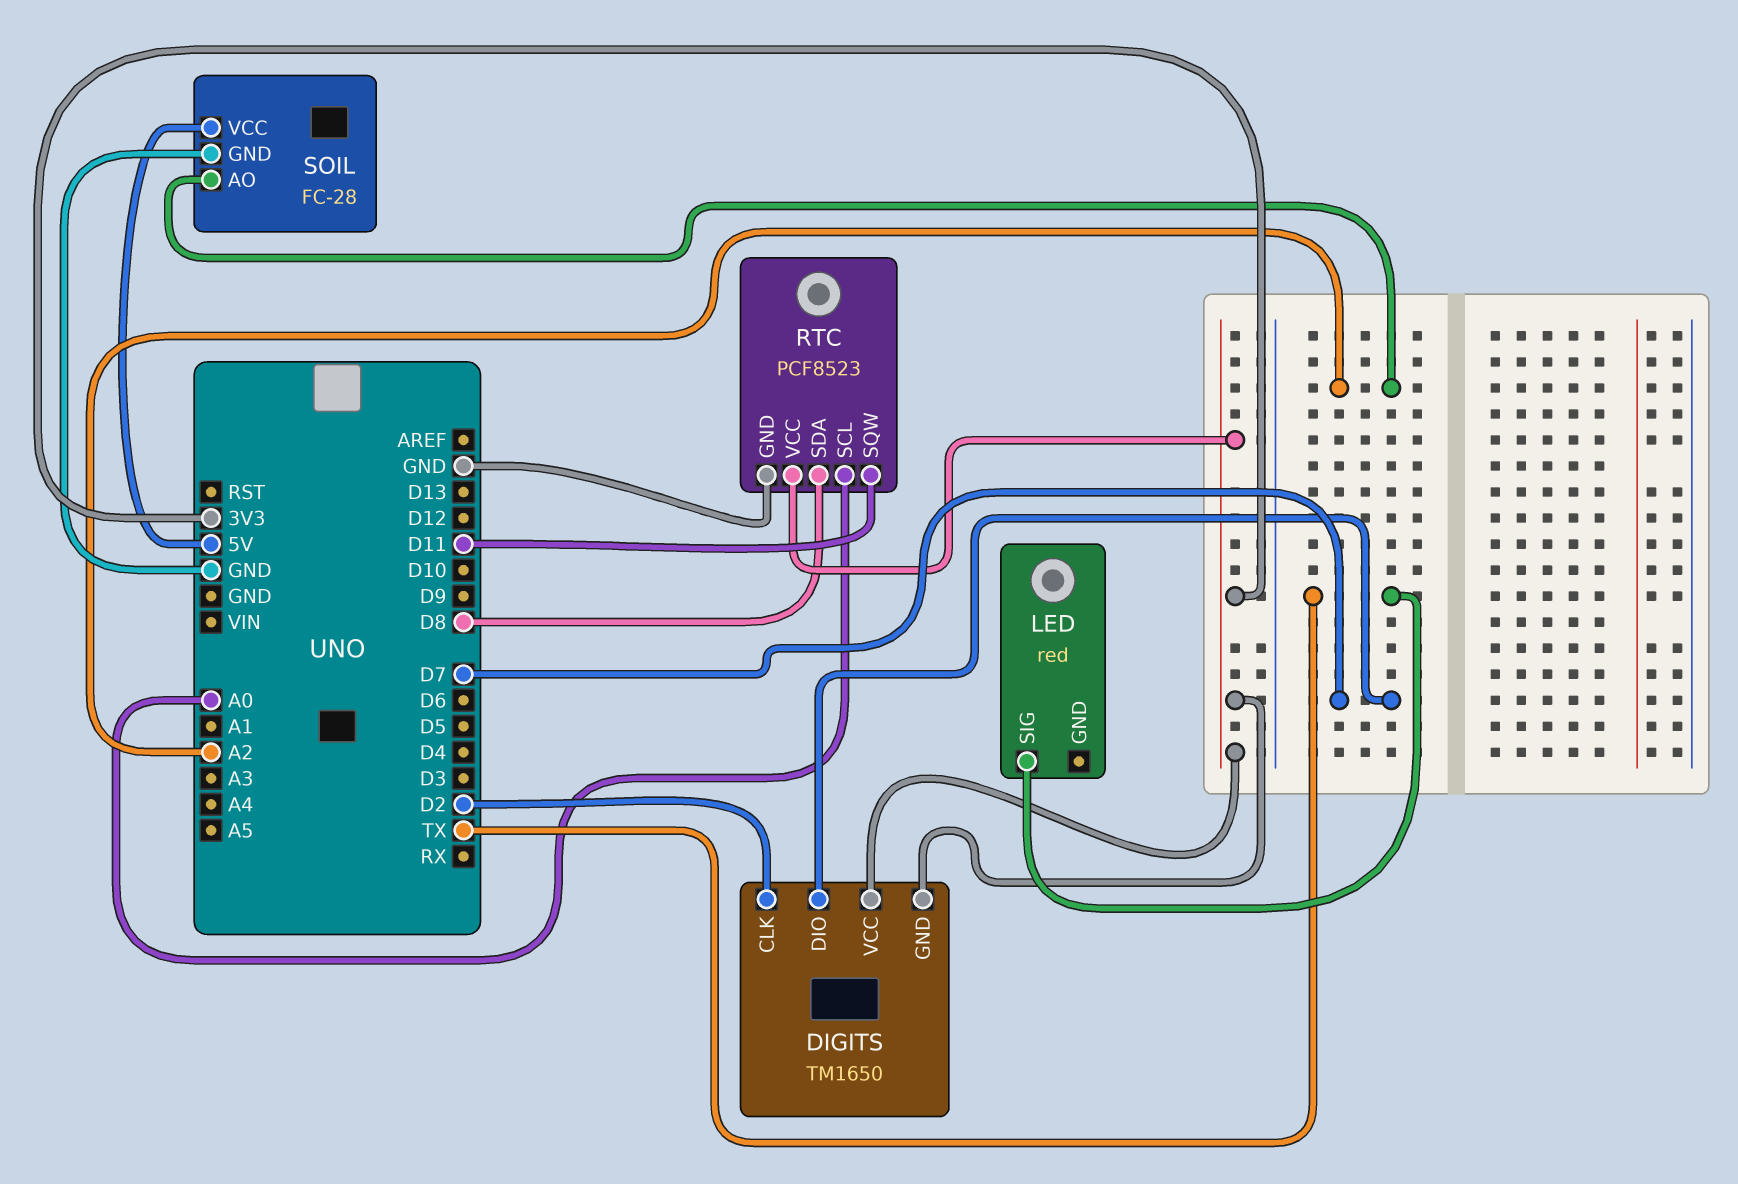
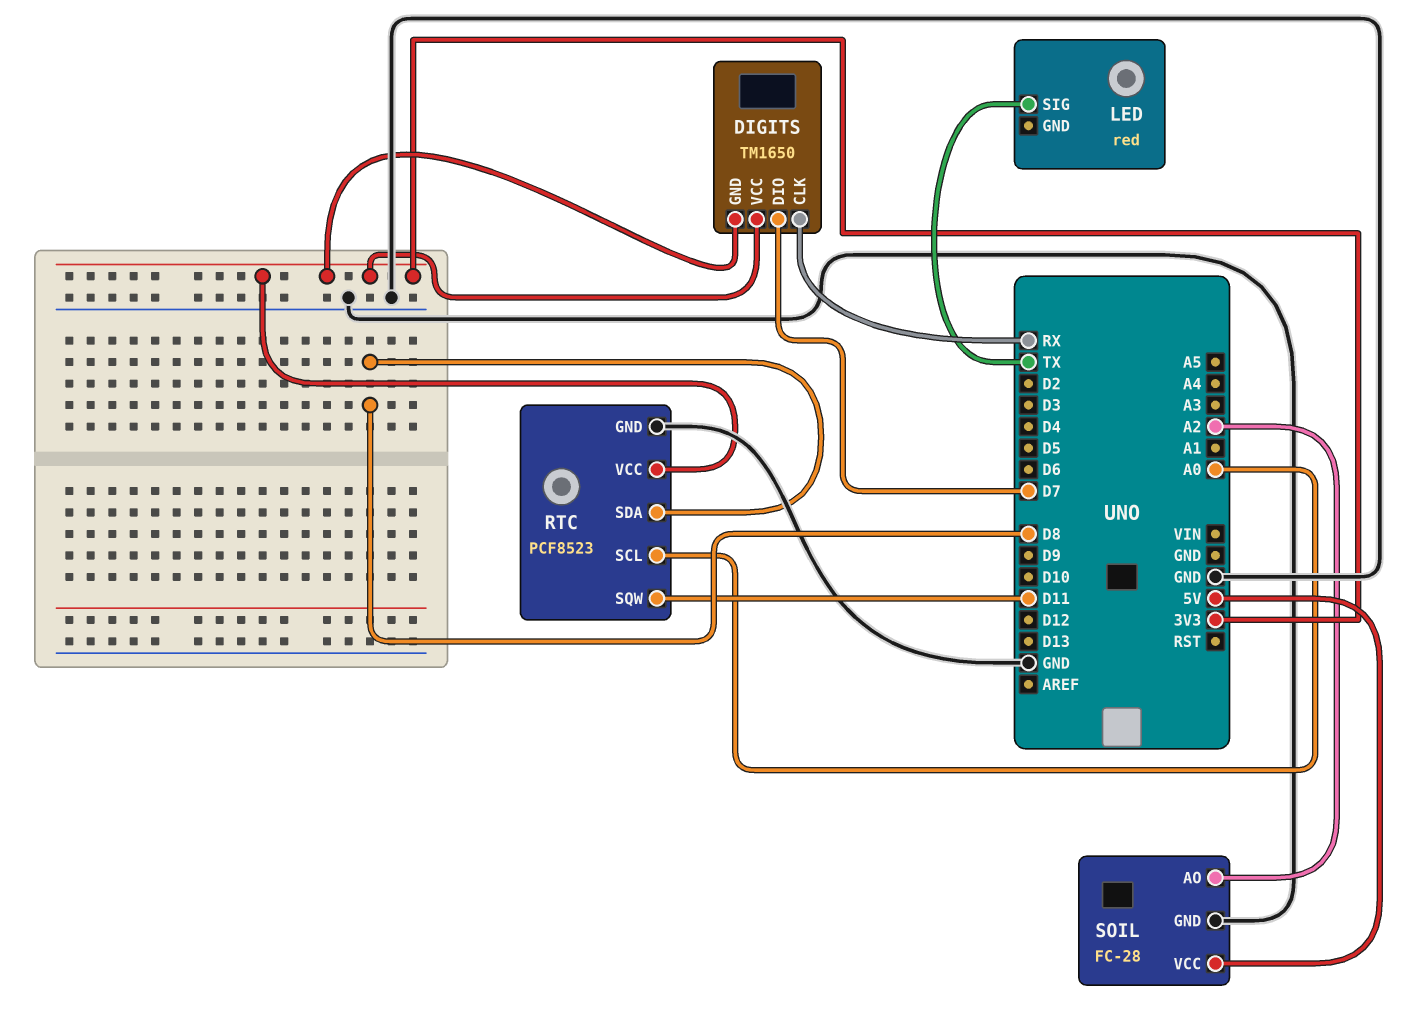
DIGITS pin CLK: D2 -> RX

